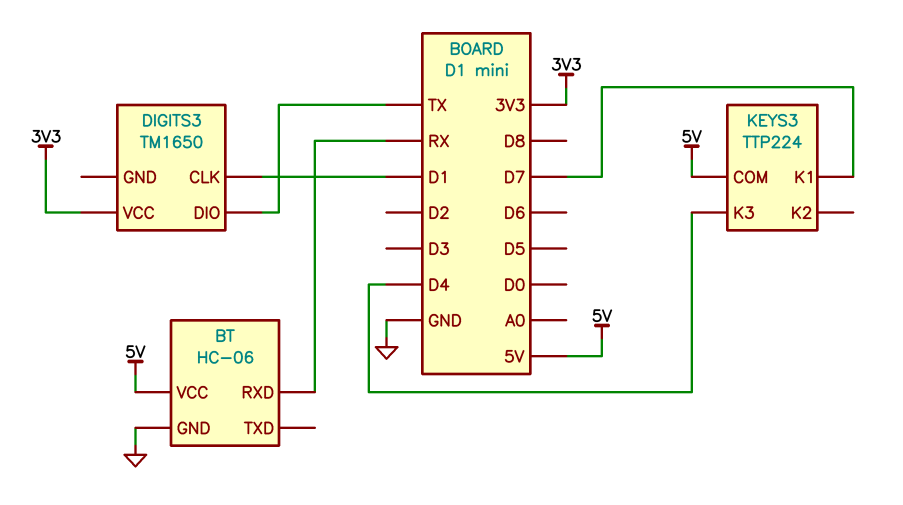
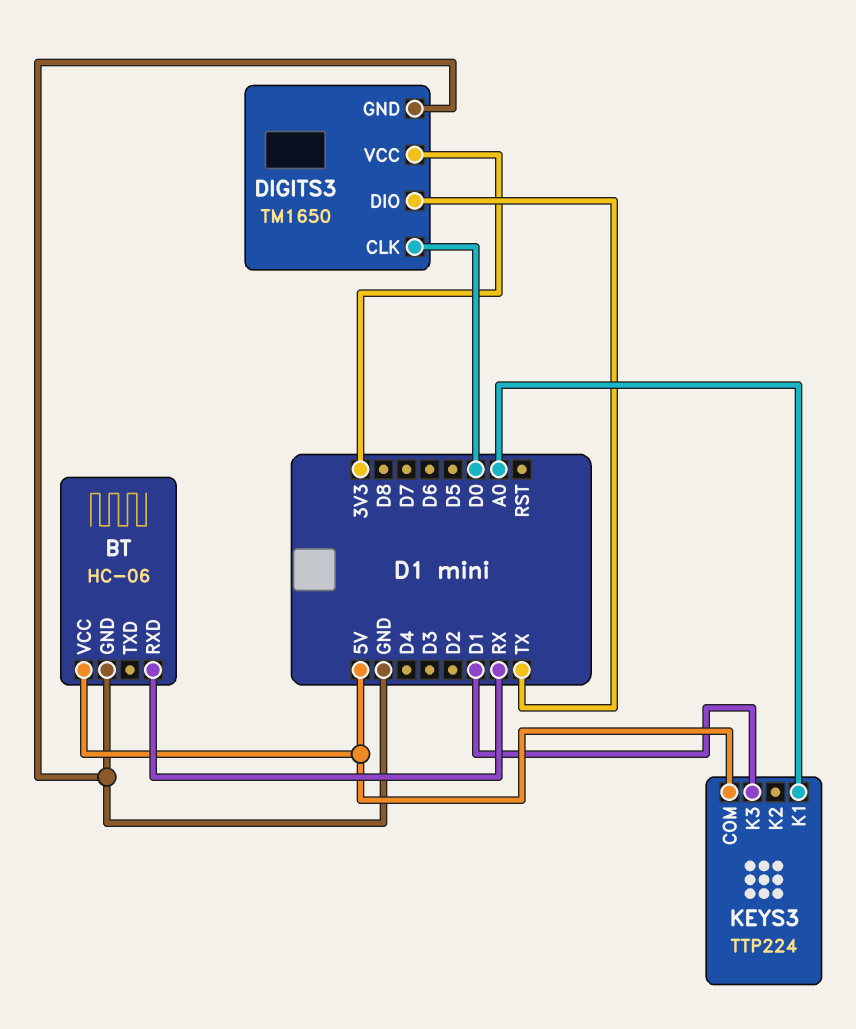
DIGITS3 pin CLK: D1 -> D0
DIGITS3 pin GND: none -> GND
KEYS3 pin K1: D7 -> A0
KEYS3 pin K3: D4 -> D1

